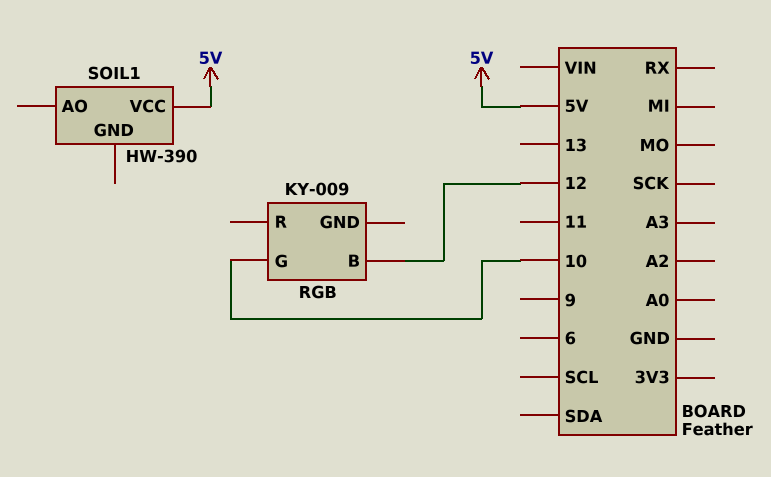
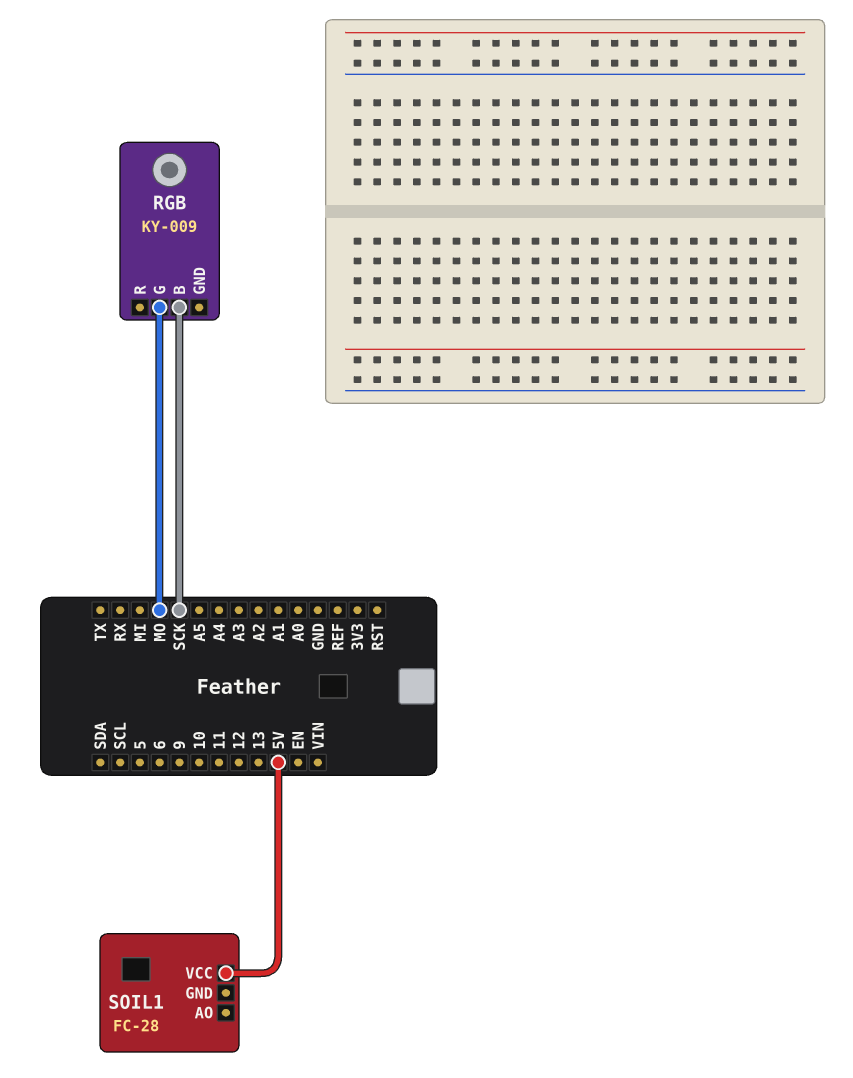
RGB pin B: 12 -> SCK
RGB pin G: 10 -> MO
SOIL1: HW-390 -> FC-28

